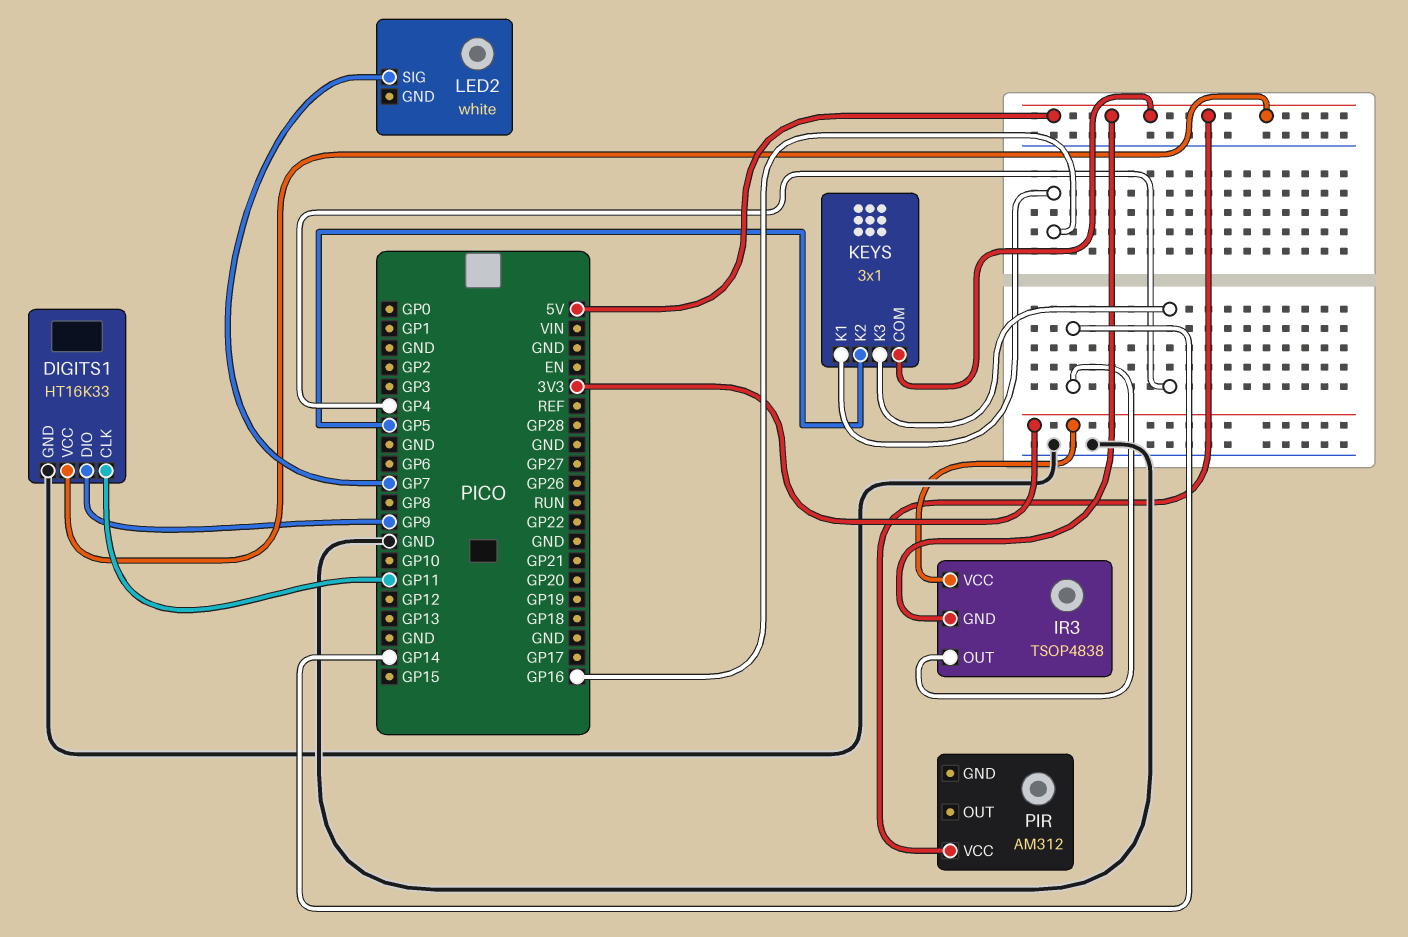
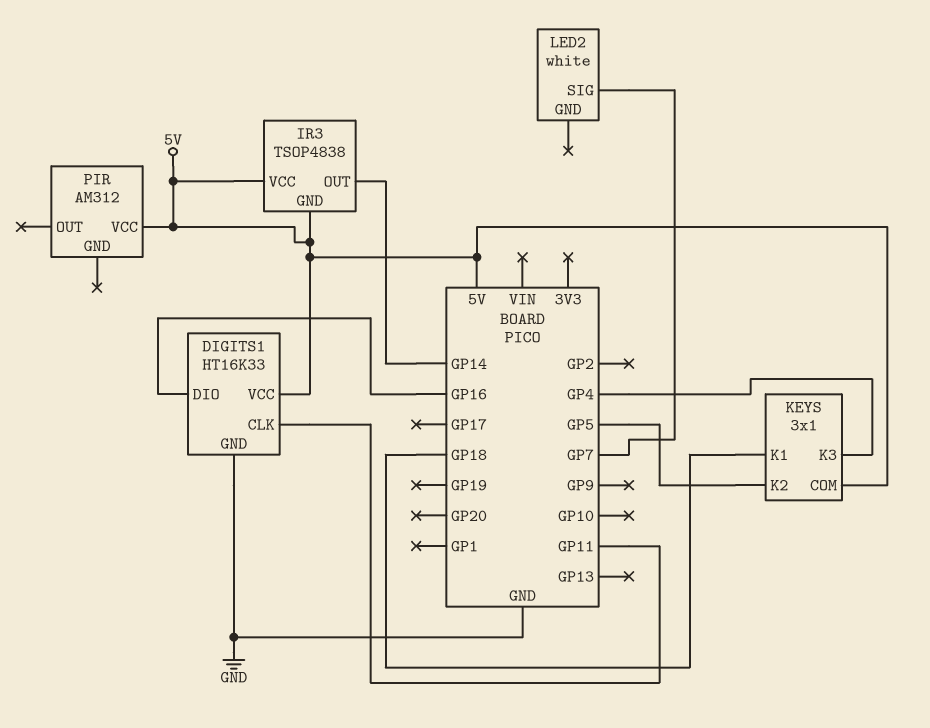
DIGITS1 pin DIO: GP9 -> GP16
IR3 pin VCC: 3V3 -> 5V
KEYS pin K1: GP16 -> GP18

